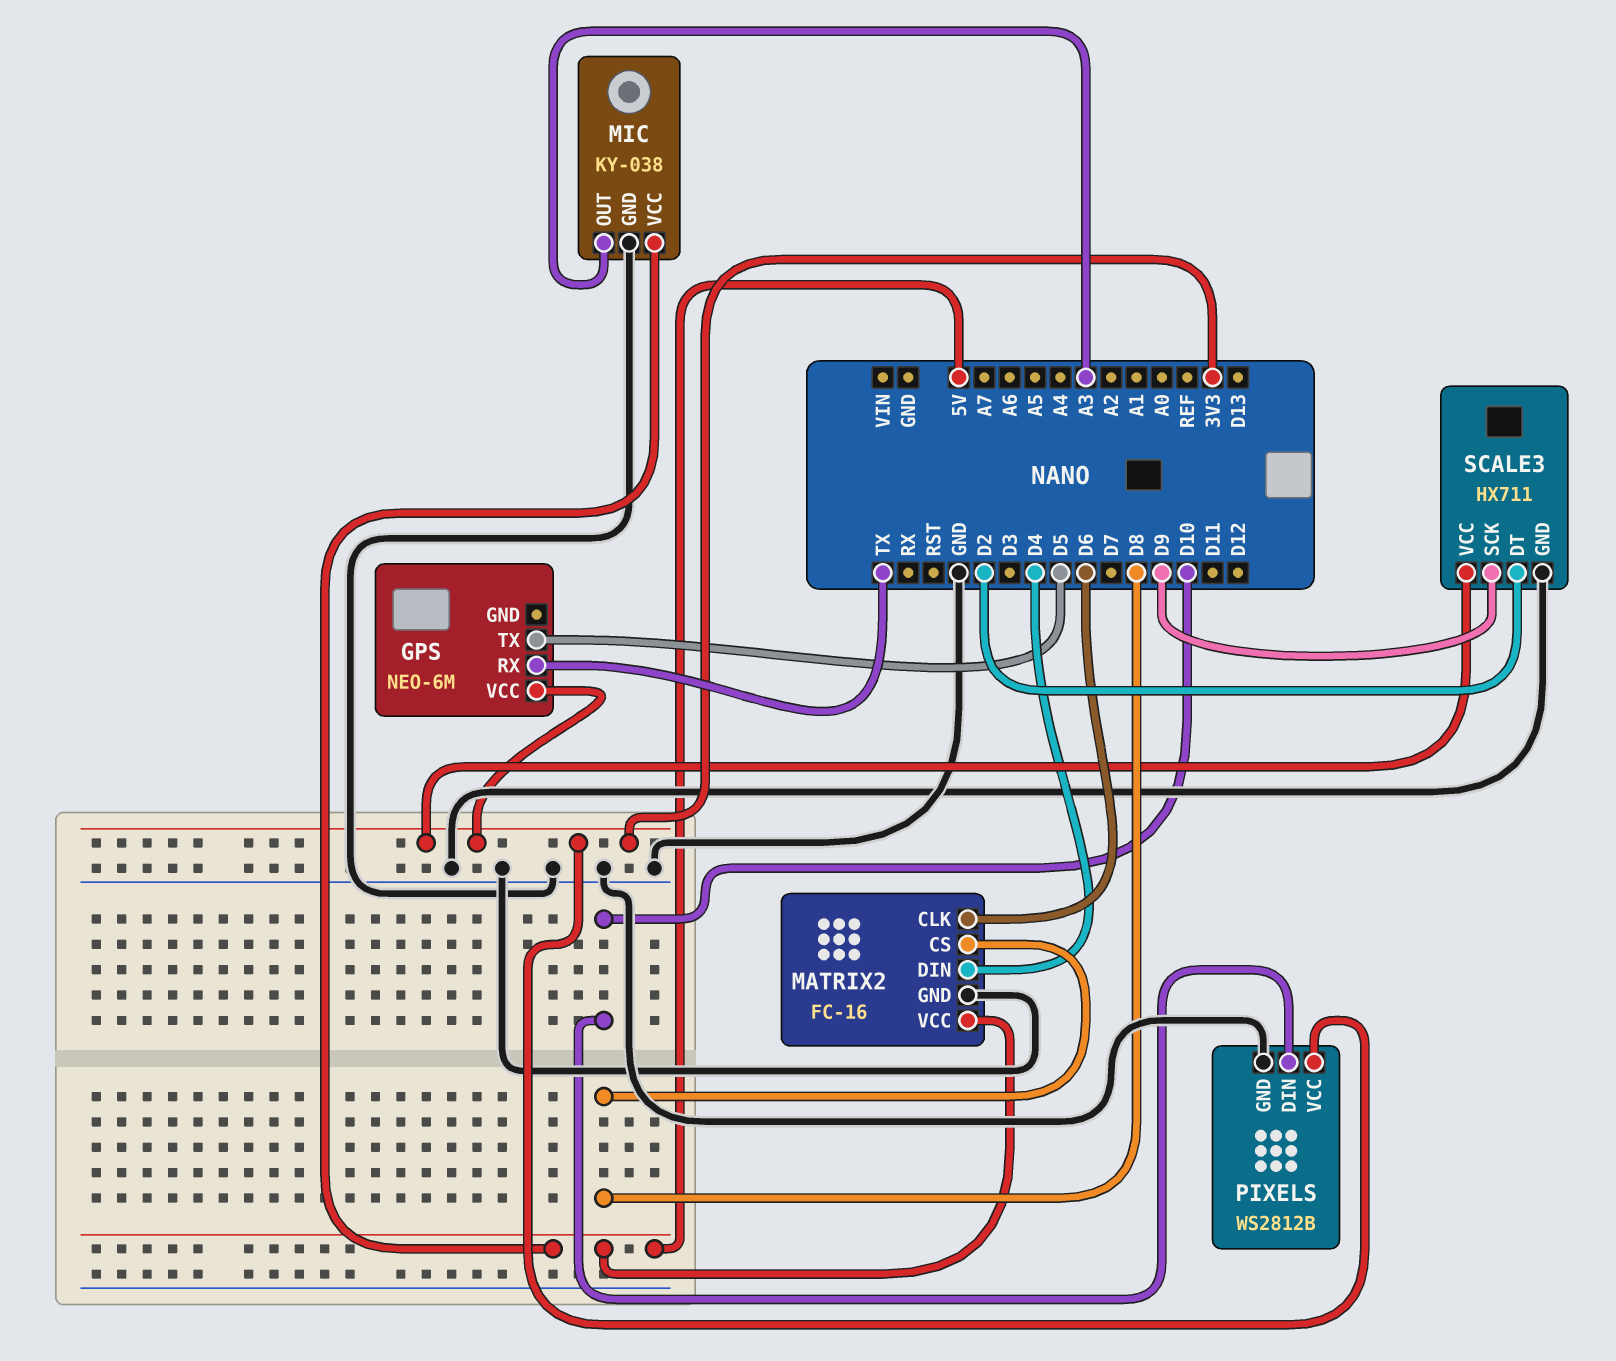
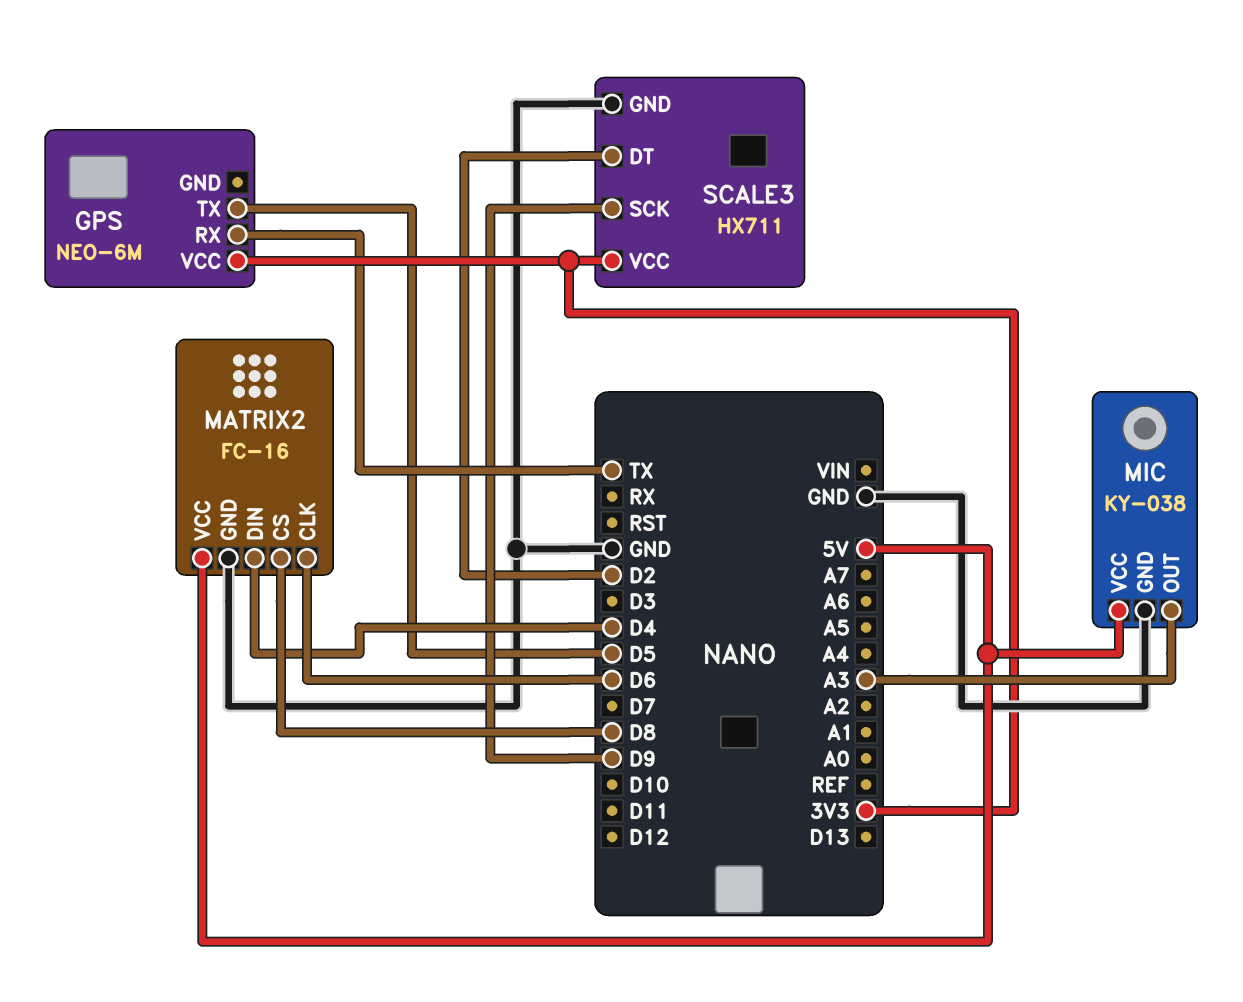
PIXELS: WS2812B -> none
PIXELS pin DIN: D10 -> none
PIXELS pin GND: GND -> none
PIXELS pin VCC: 3V3 -> none

